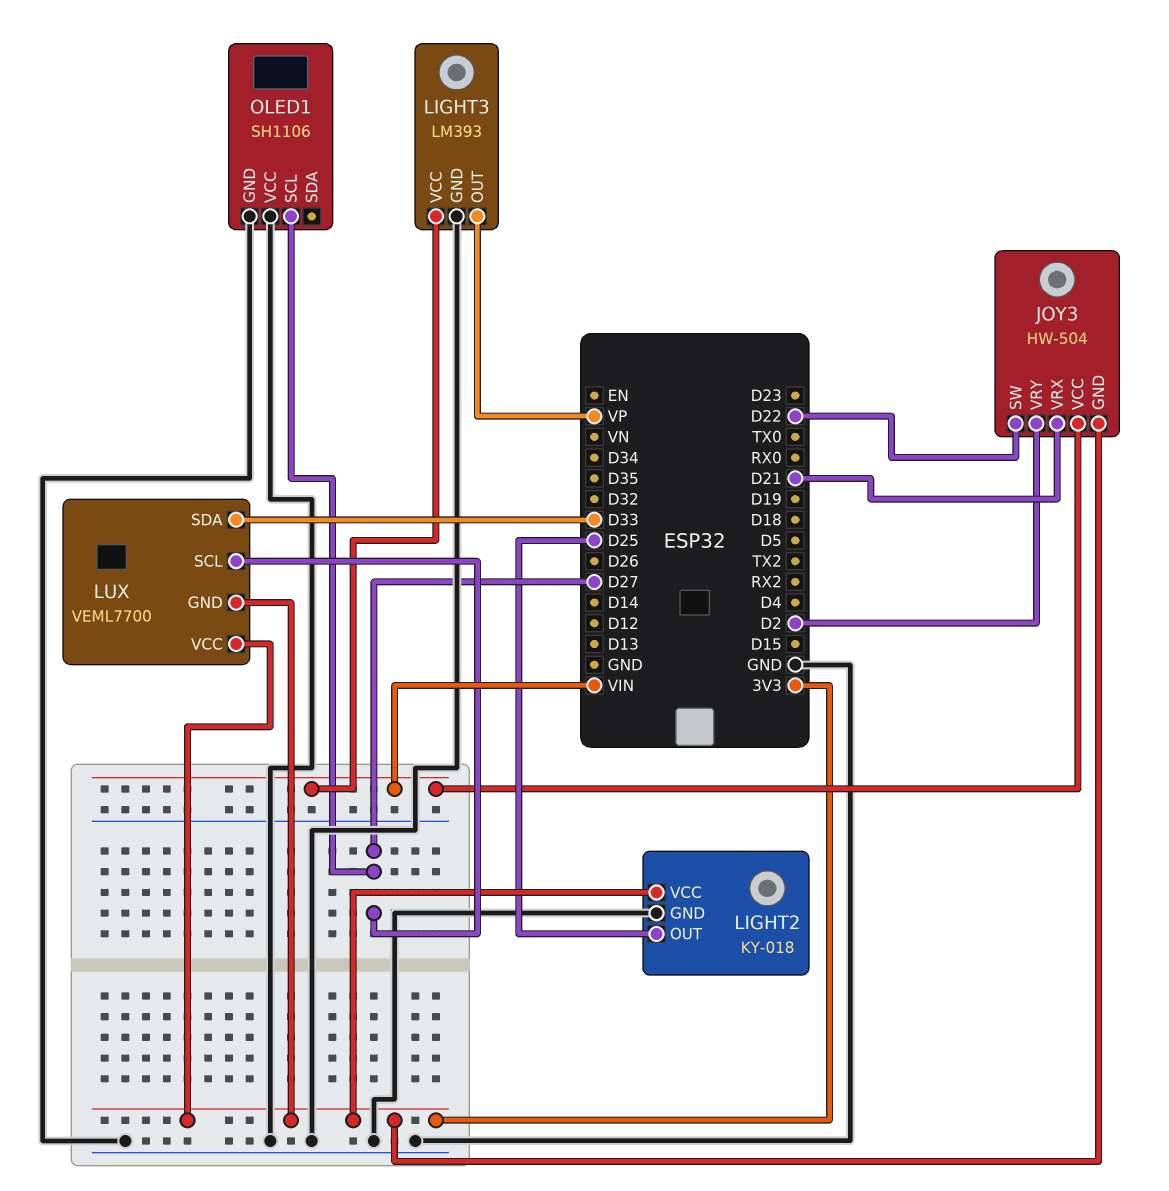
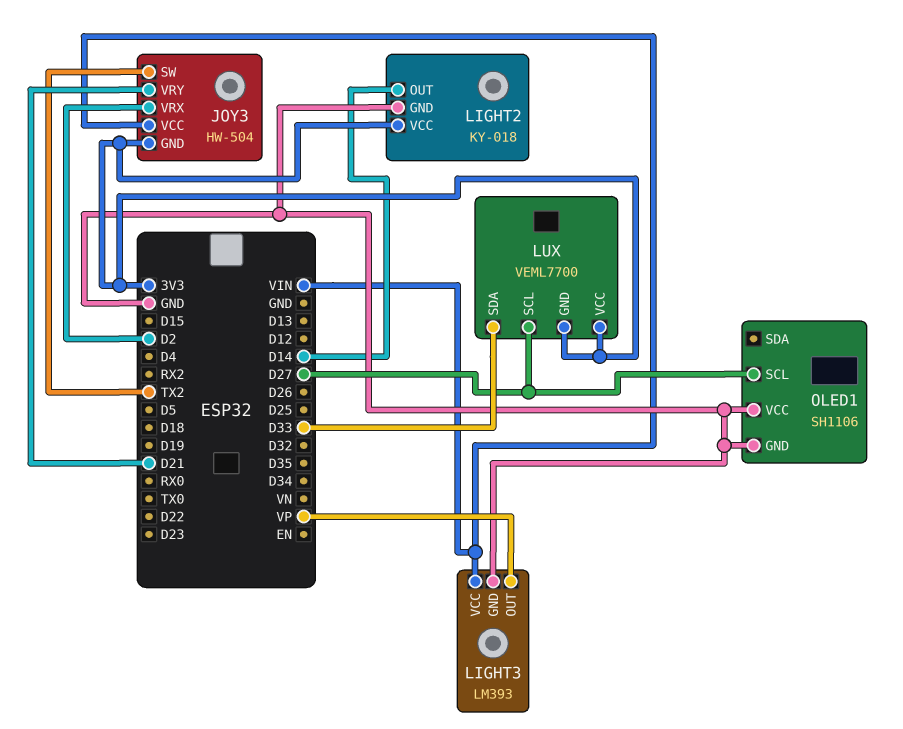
JOY3 pin SW: D22 -> TX2
JOY3 pin VRX: D21 -> D2
JOY3 pin VRY: D2 -> D21
LIGHT2 pin OUT: D25 -> D14

